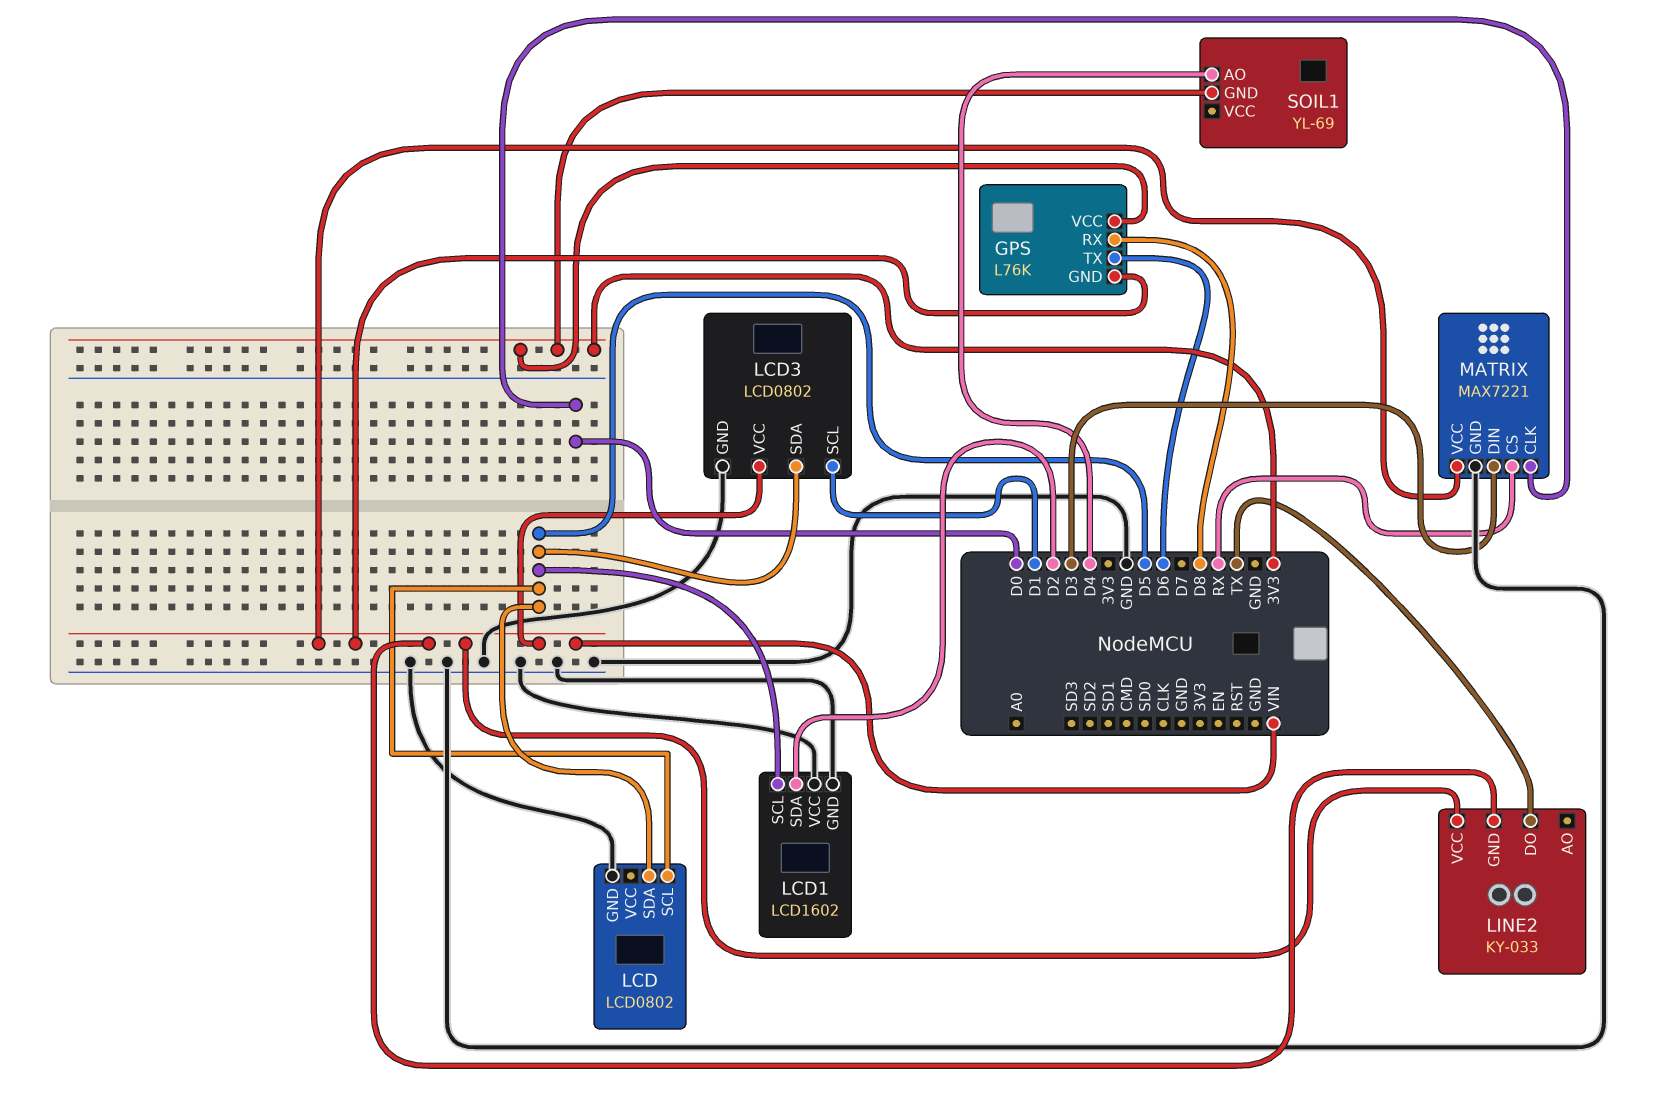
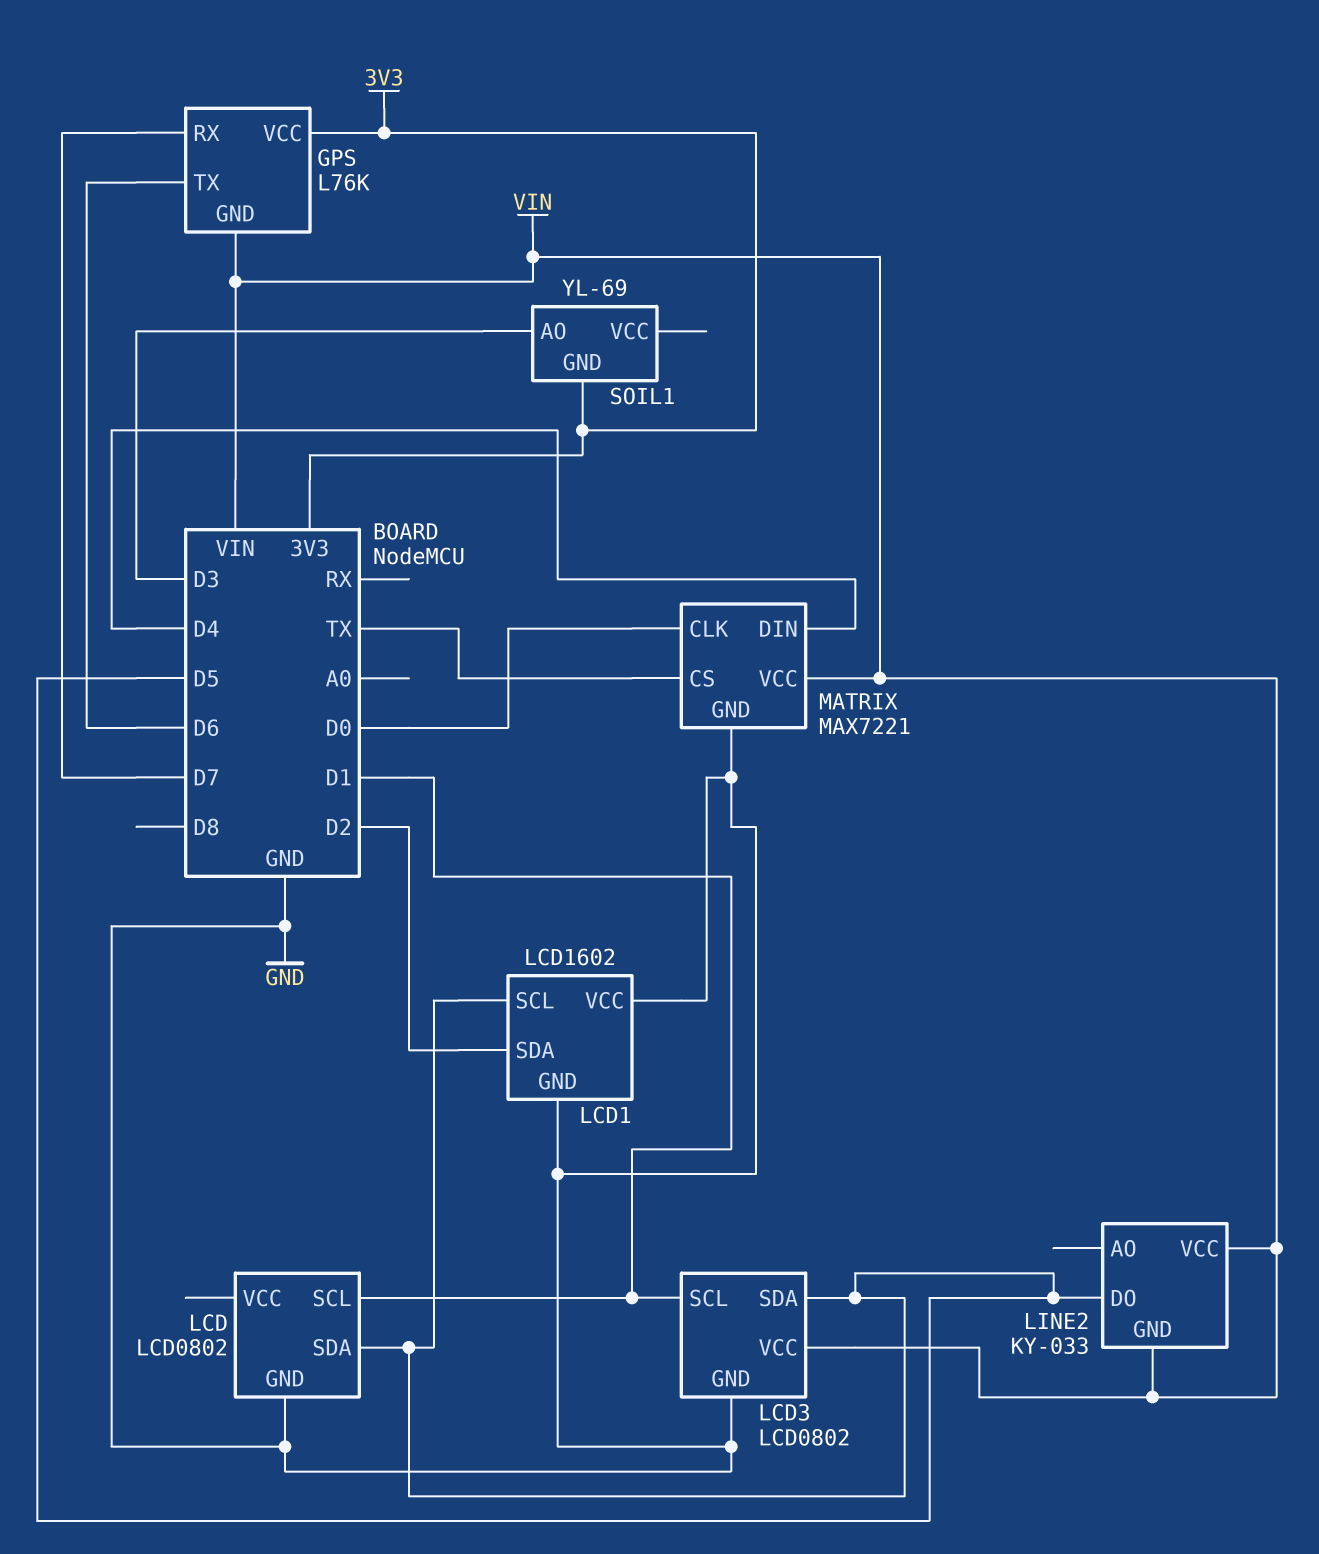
GPS pin RX: D8 -> D7
LCD pin SCL: D5 -> D1
LINE2 pin DO: TX -> D5
MATRIX pin CS: RX -> TX
MATRIX pin DIN: D3 -> D4
SOIL1 pin AO: D4 -> D3

